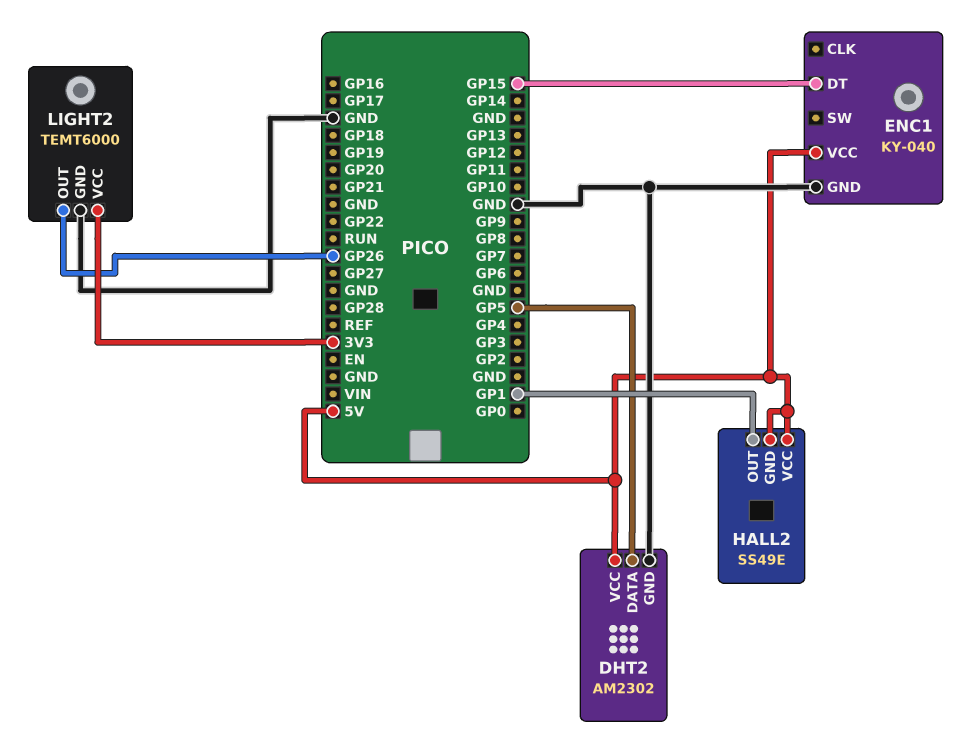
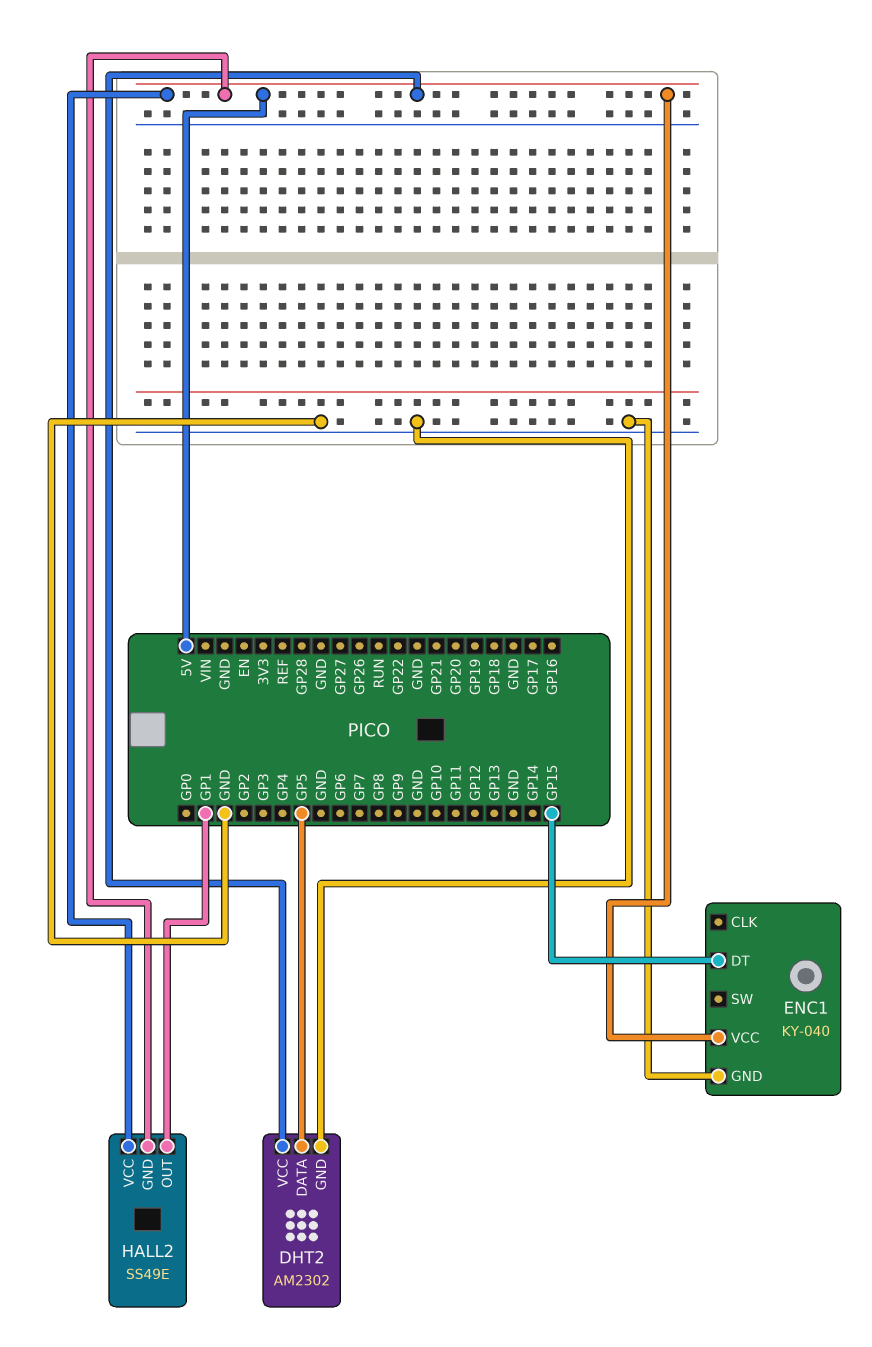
LIGHT2: TEMT6000 -> none
LIGHT2 pin GND: GND -> none
LIGHT2 pin OUT: GP26 -> none
LIGHT2 pin VCC: 3V3 -> none

